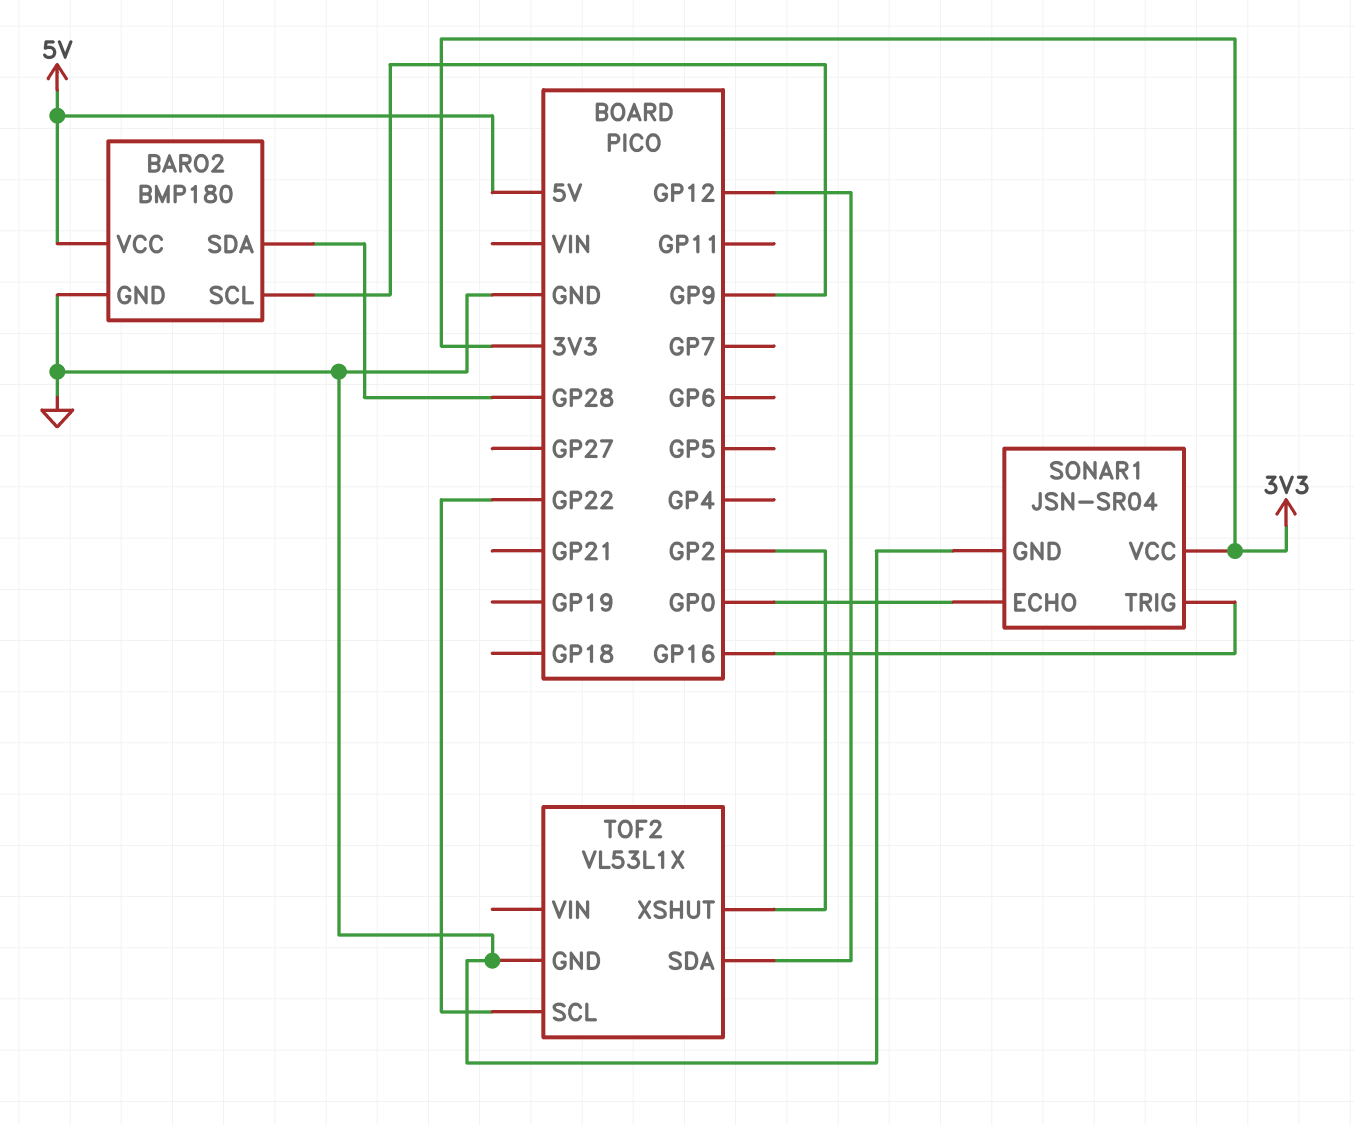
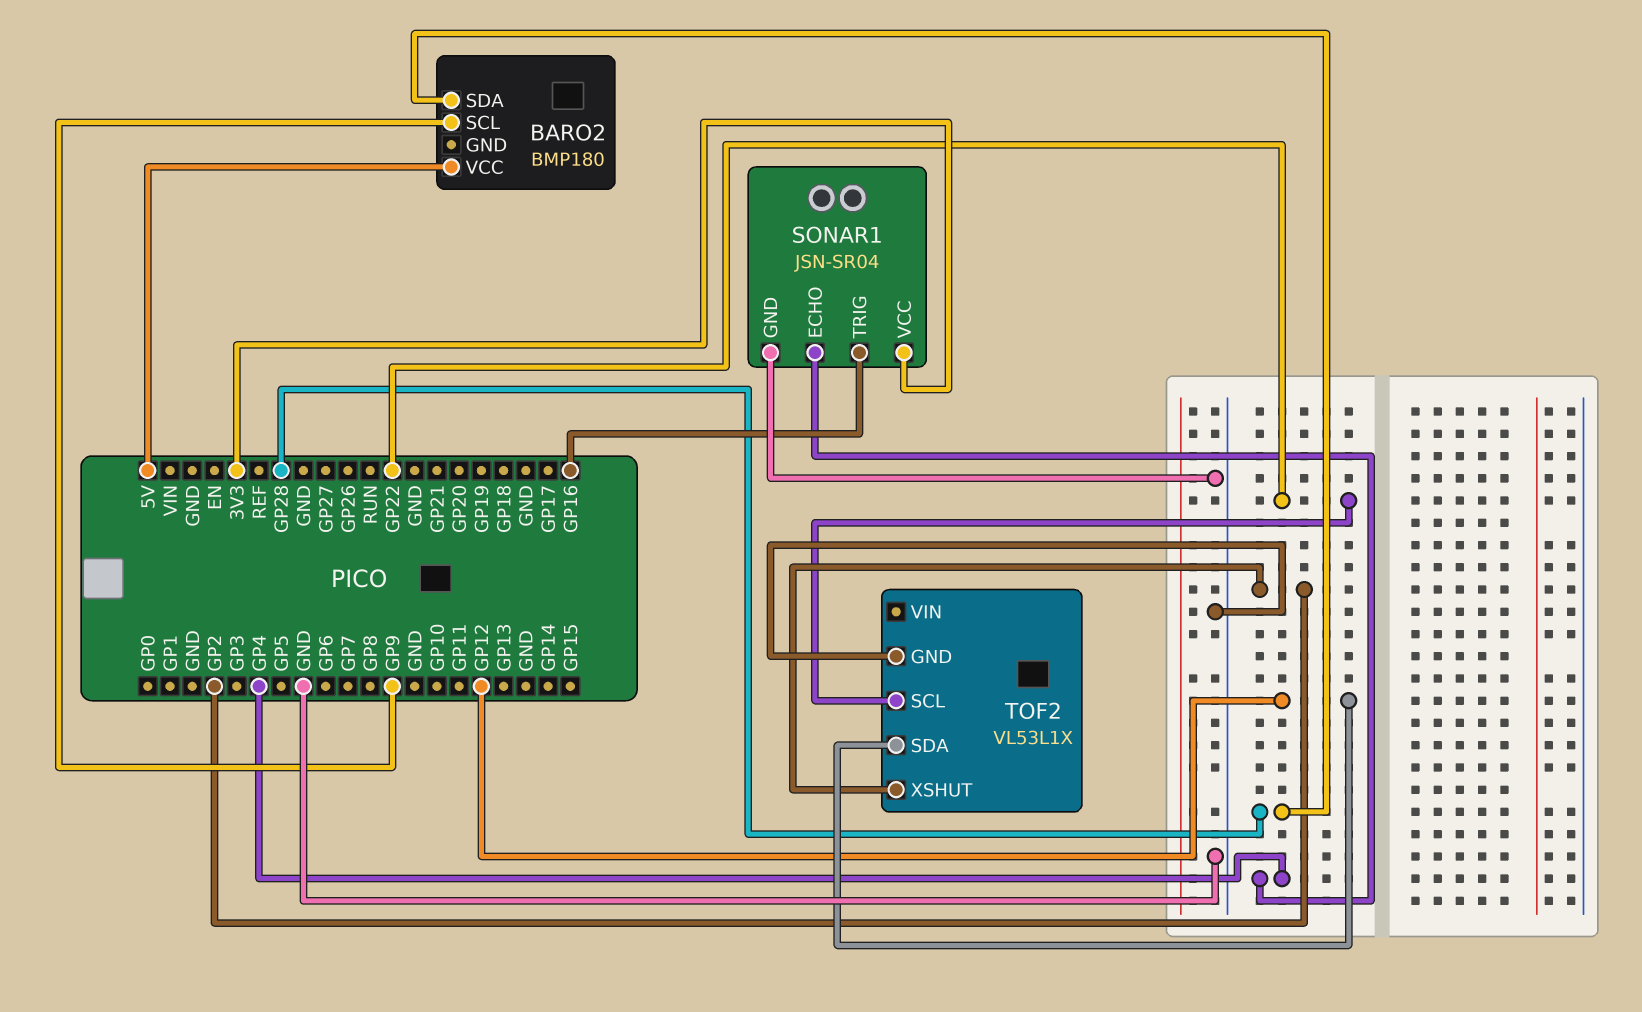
BARO2 pin GND: GND -> none
SONAR1 pin ECHO: GP0 -> GP4

